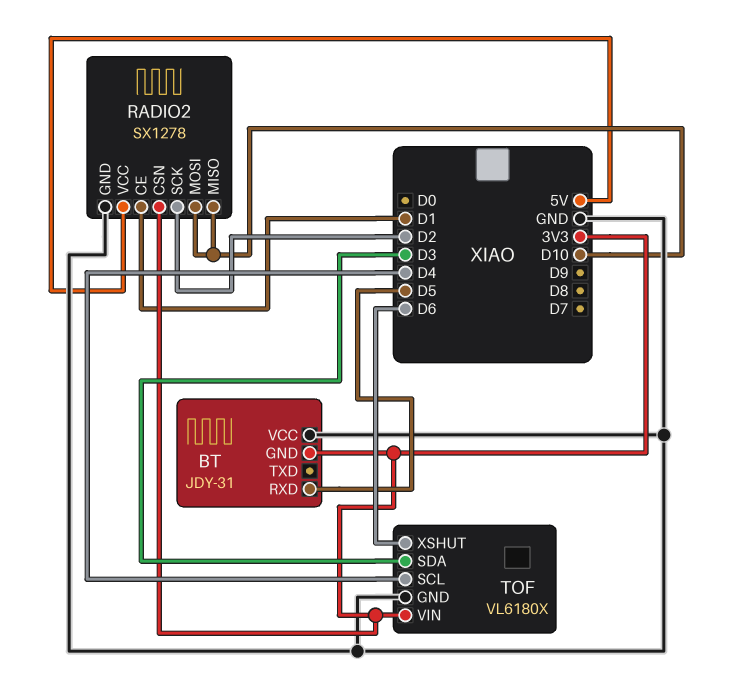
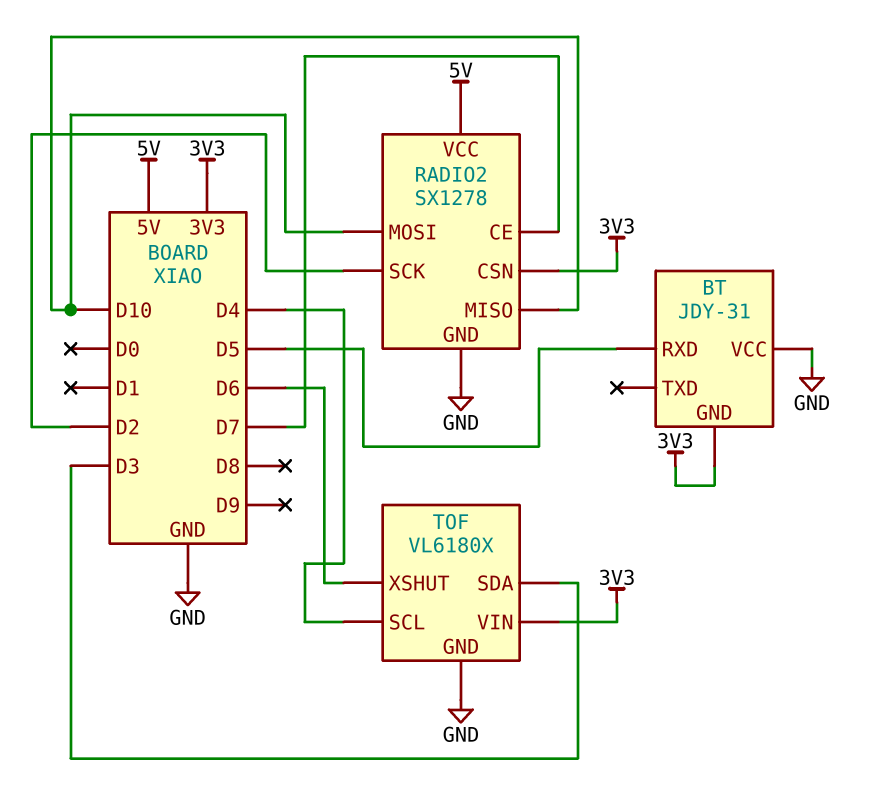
RADIO2 pin CE: D1 -> D7

